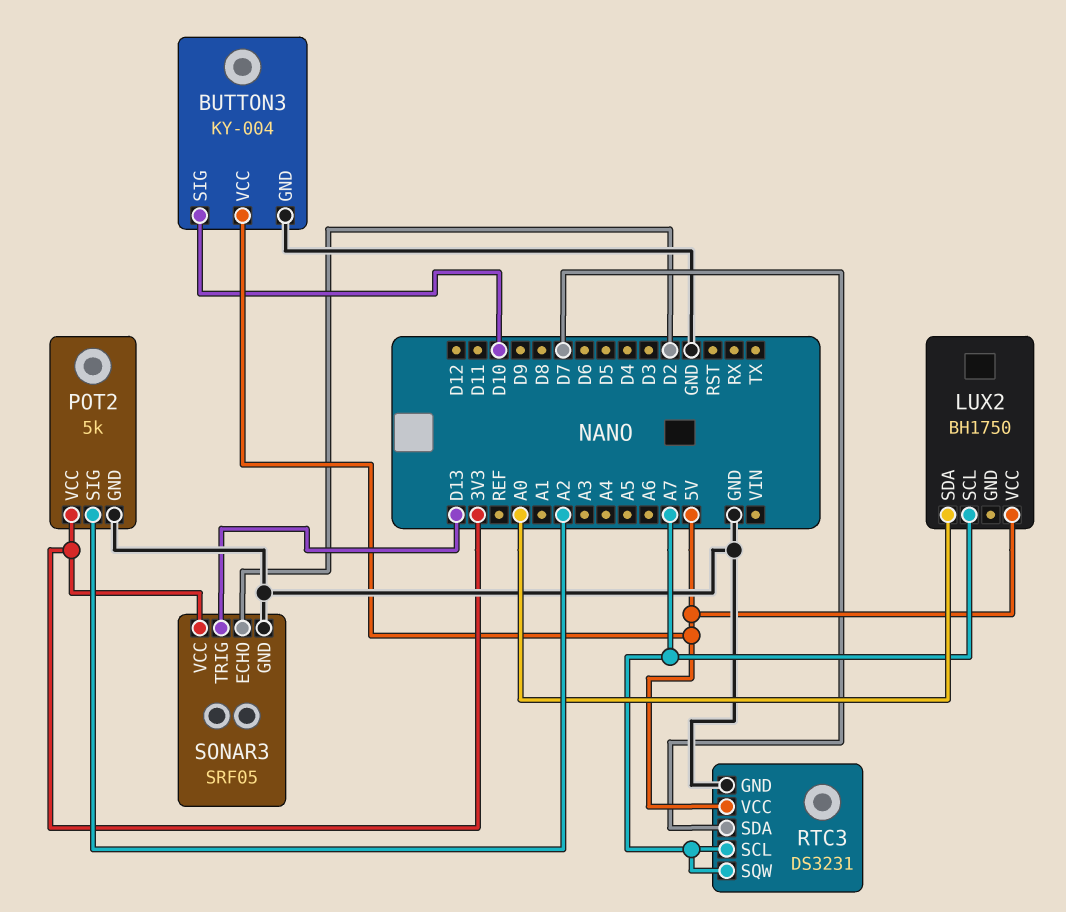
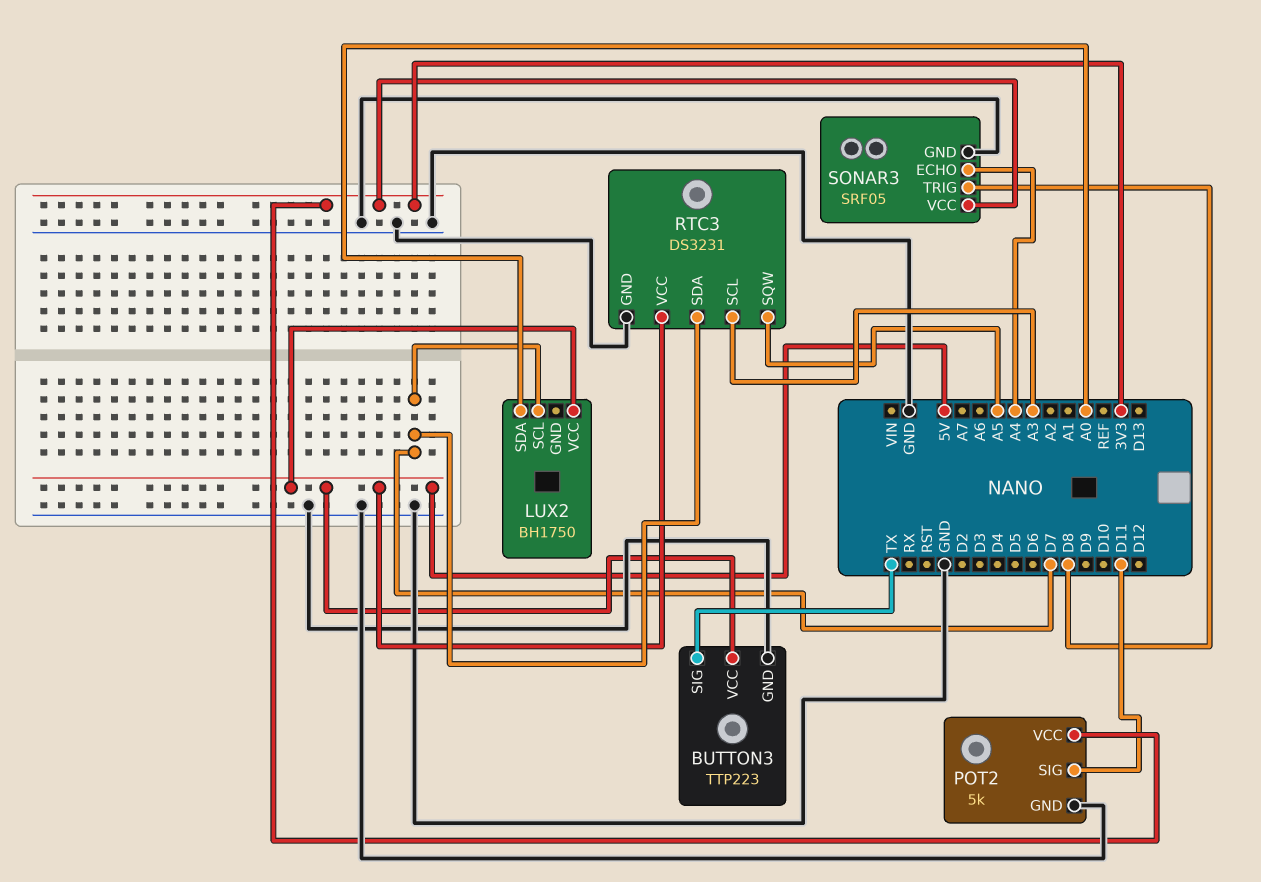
BUTTON3: KY-004 -> TTP223
BUTTON3 pin SIG: D10 -> TX
LUX2 pin SCL: A7 -> D7
POT2 pin SIG: A2 -> D11
RTC3 pin SCL: A7 -> A3
RTC3 pin SQW: A7 -> A5
SONAR3 pin ECHO: D2 -> A4
SONAR3 pin TRIG: D13 -> D8

